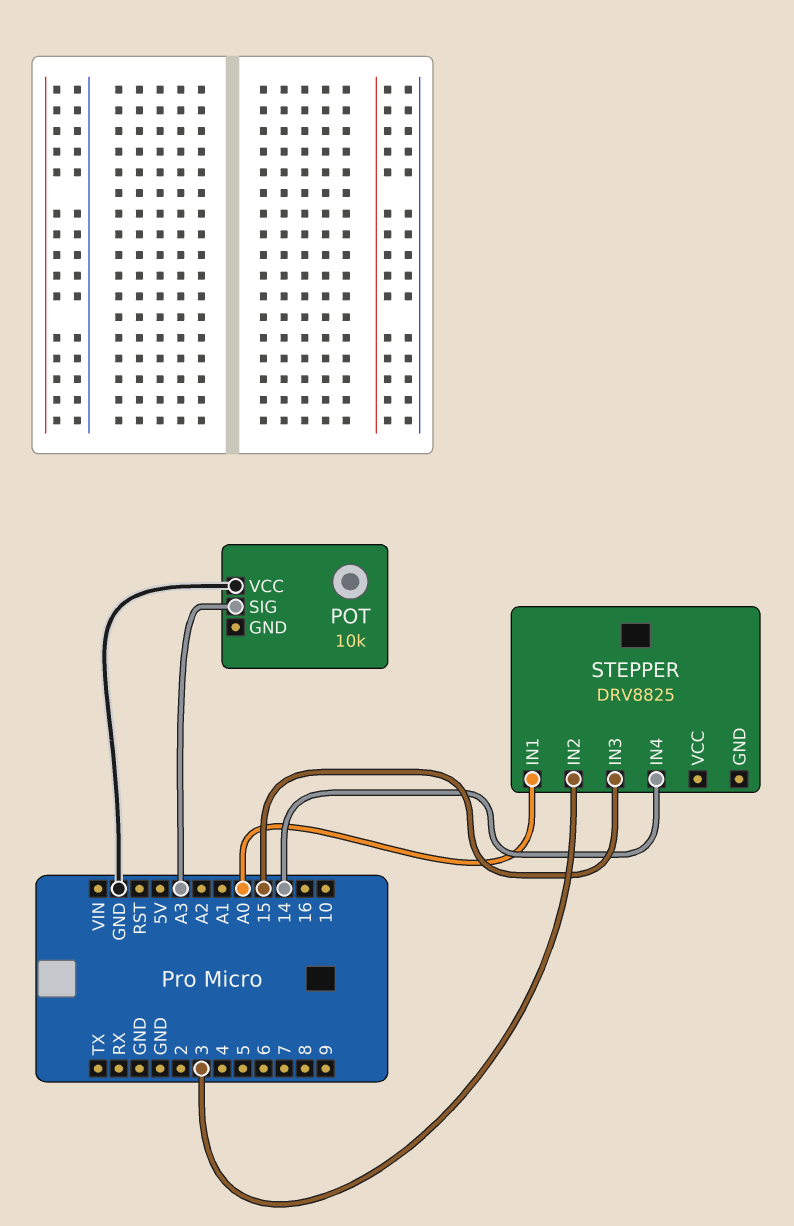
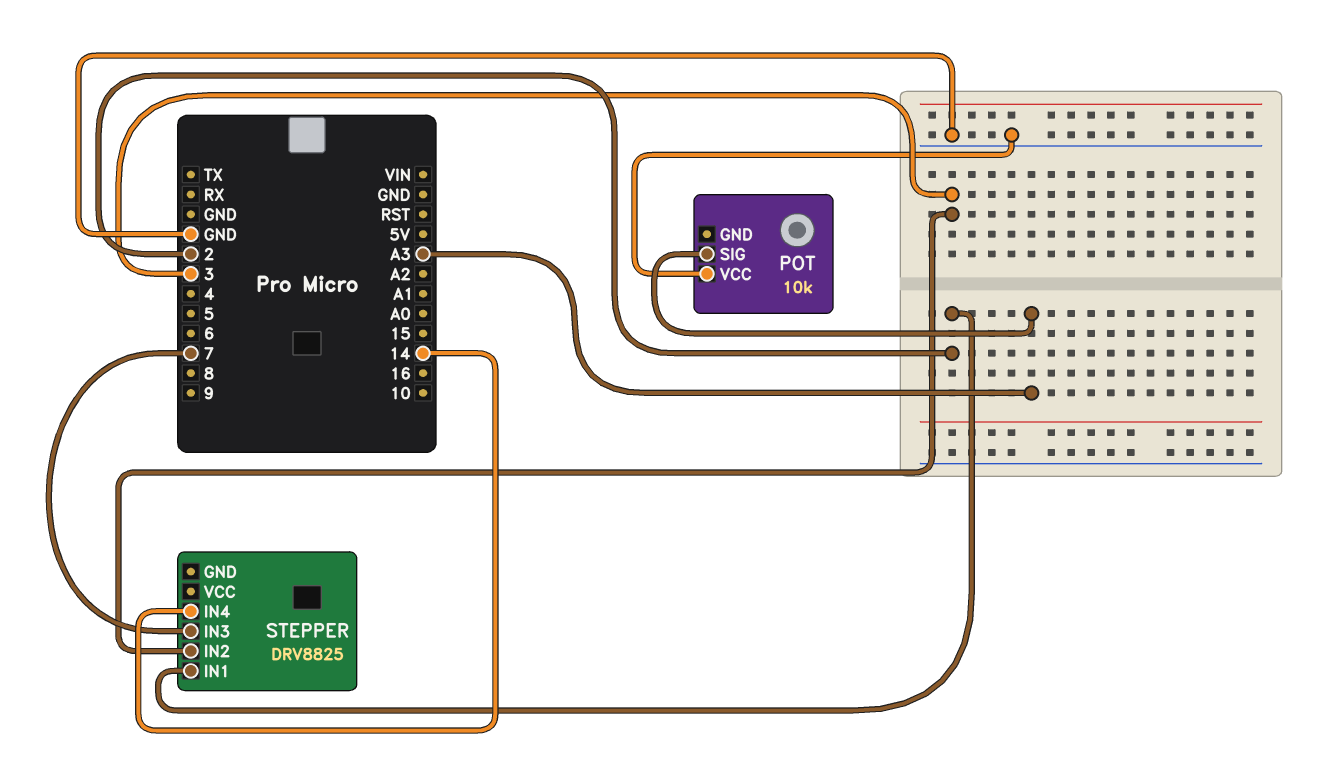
STEPPER pin IN1: A0 -> 2
STEPPER pin IN3: 15 -> 7

